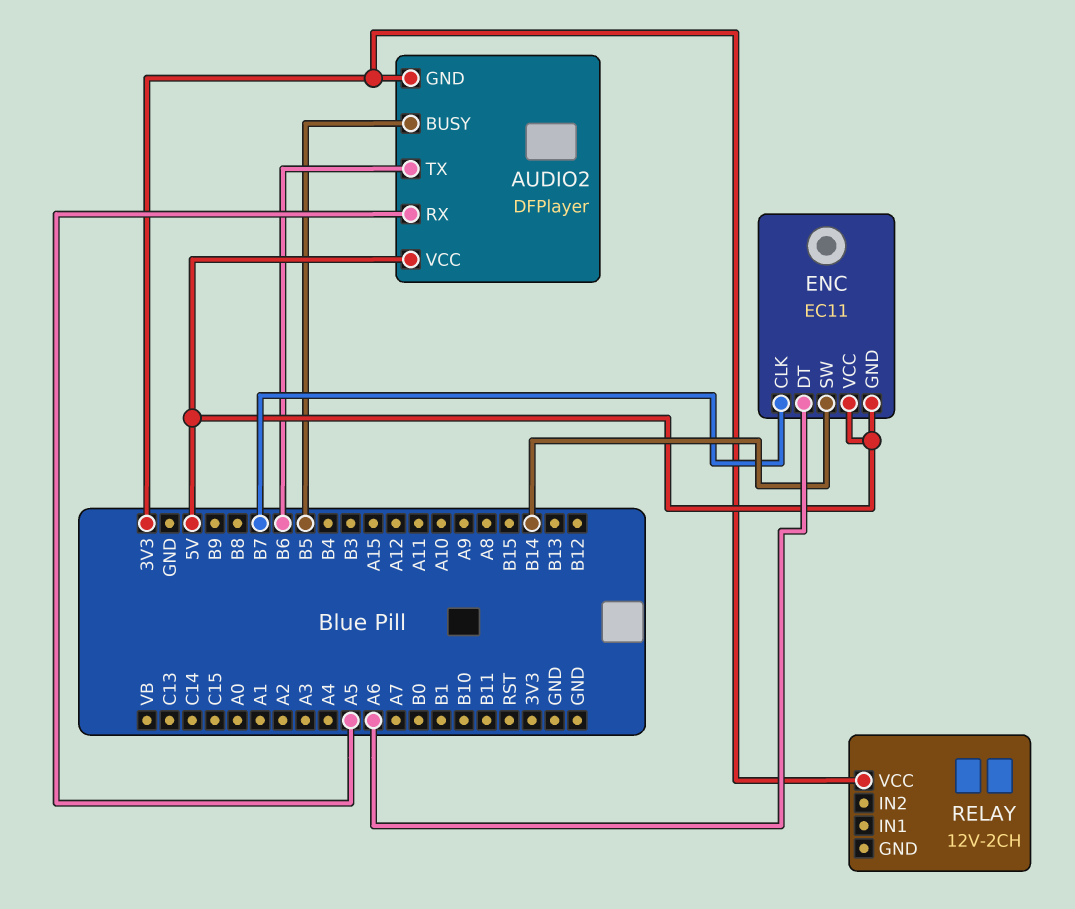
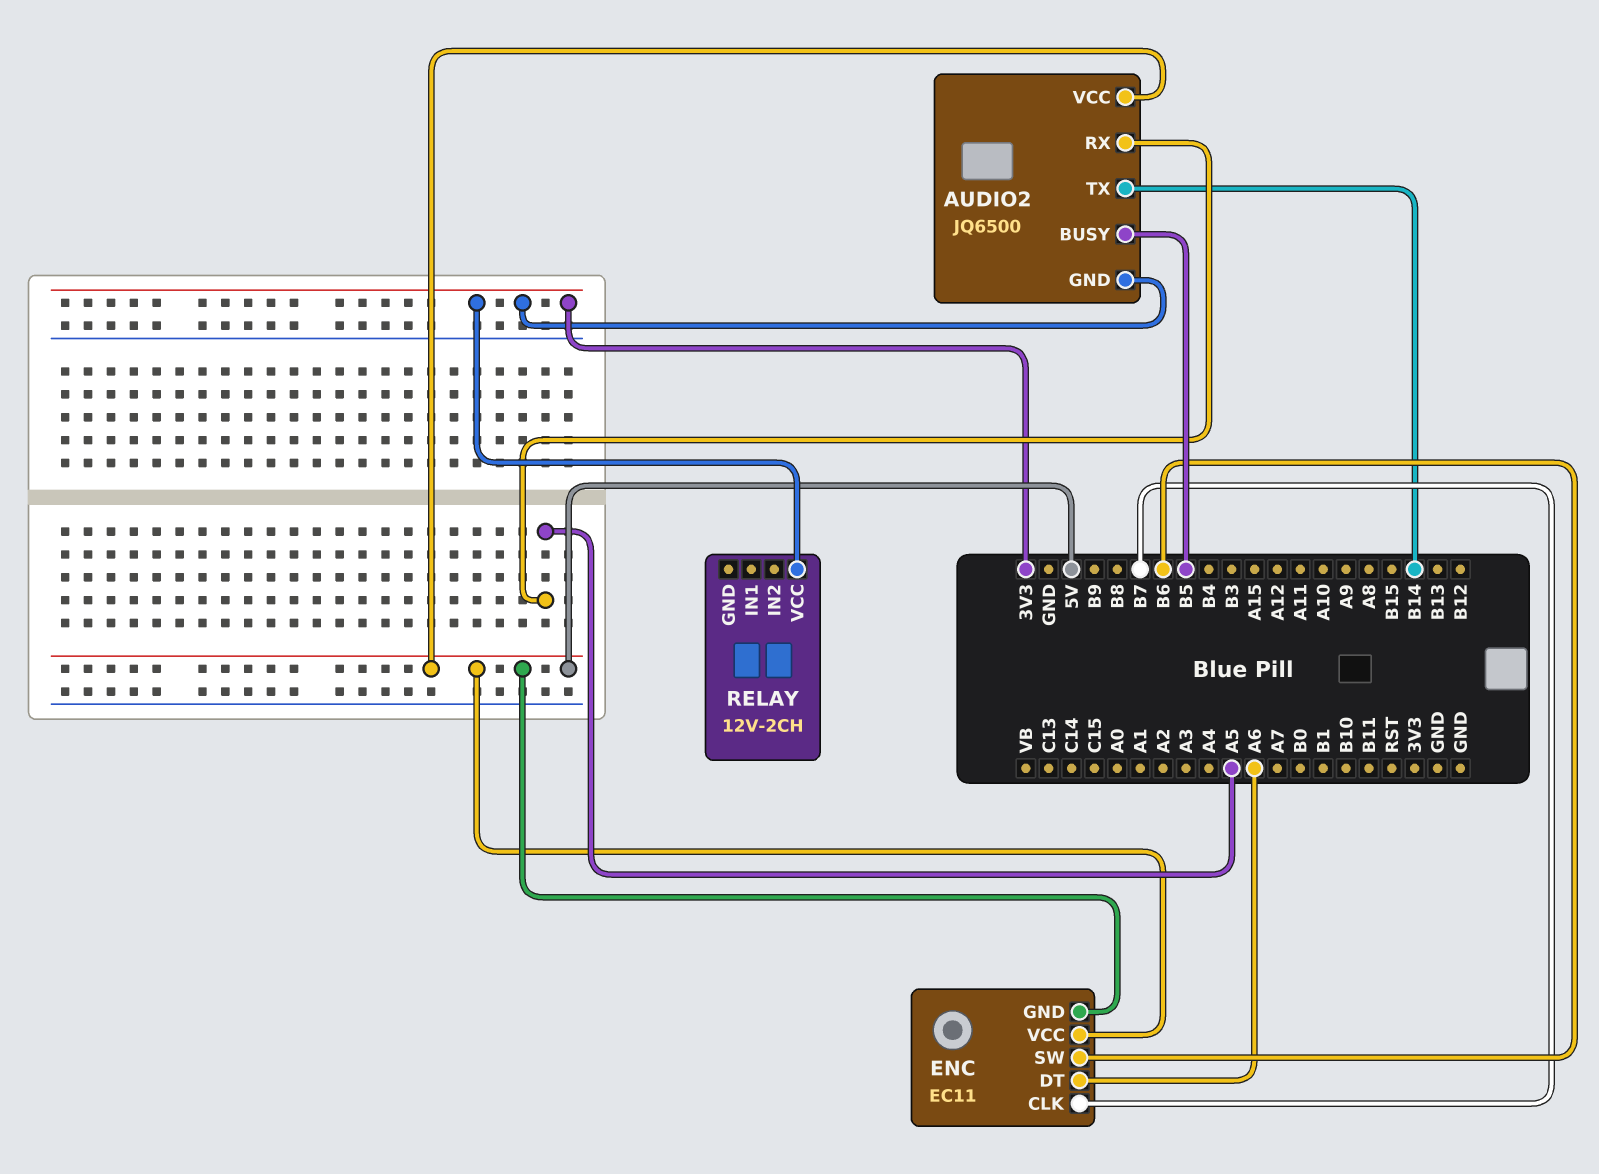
AUDIO2: DFPlayer -> JQ6500
AUDIO2 pin TX: B6 -> B14
ENC pin SW: B14 -> B6

